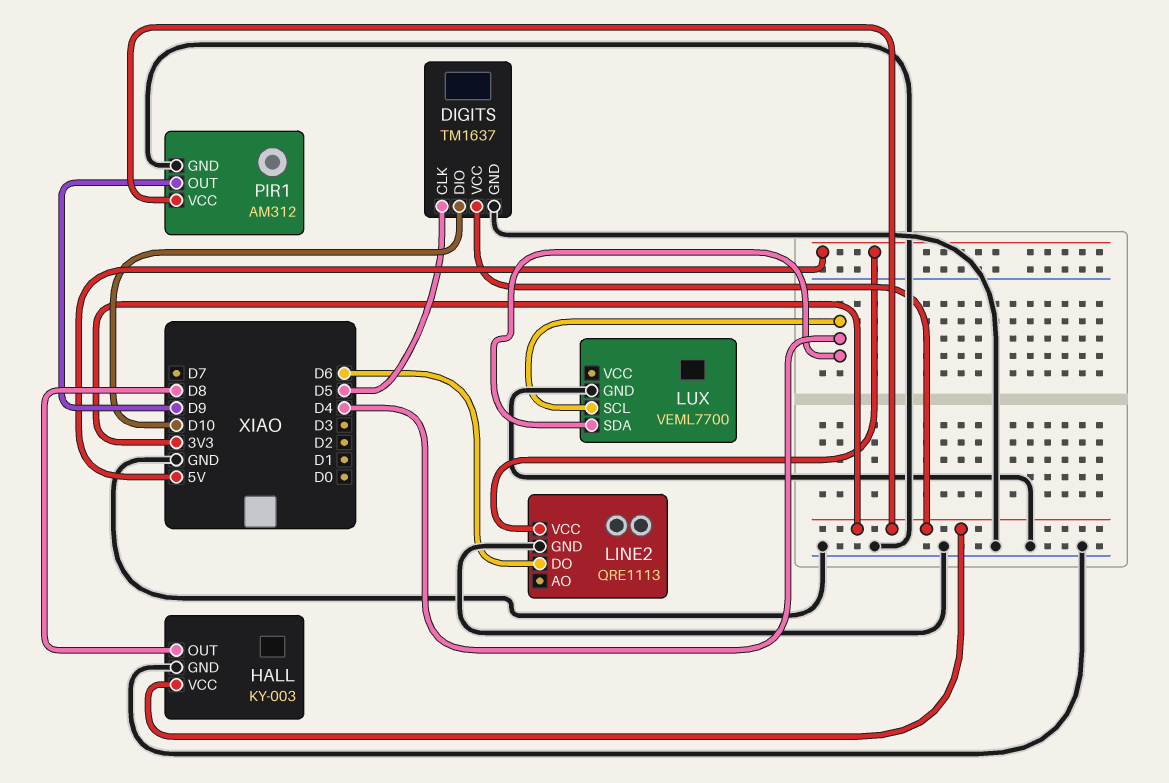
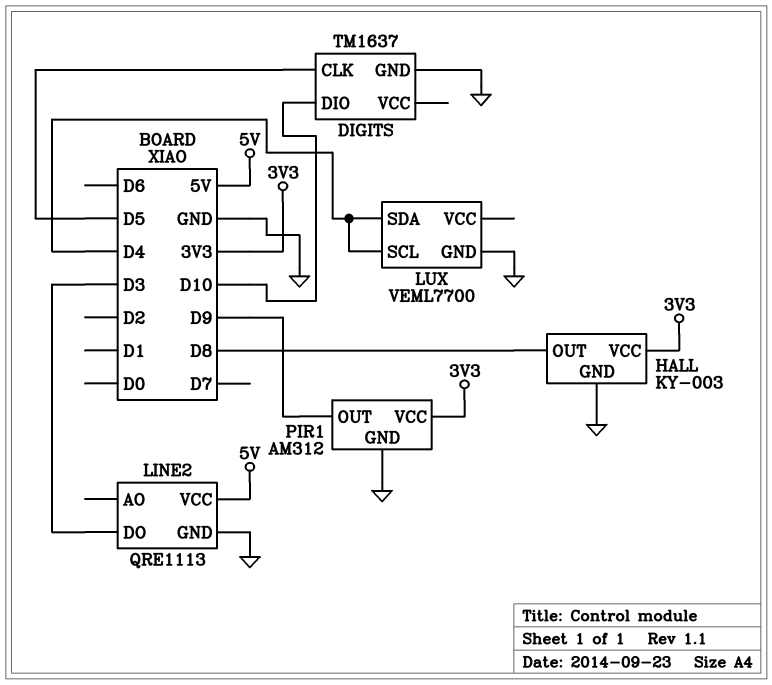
DIGITS pin VCC: 3V3 -> none
LINE2 pin DO: D6 -> D3

